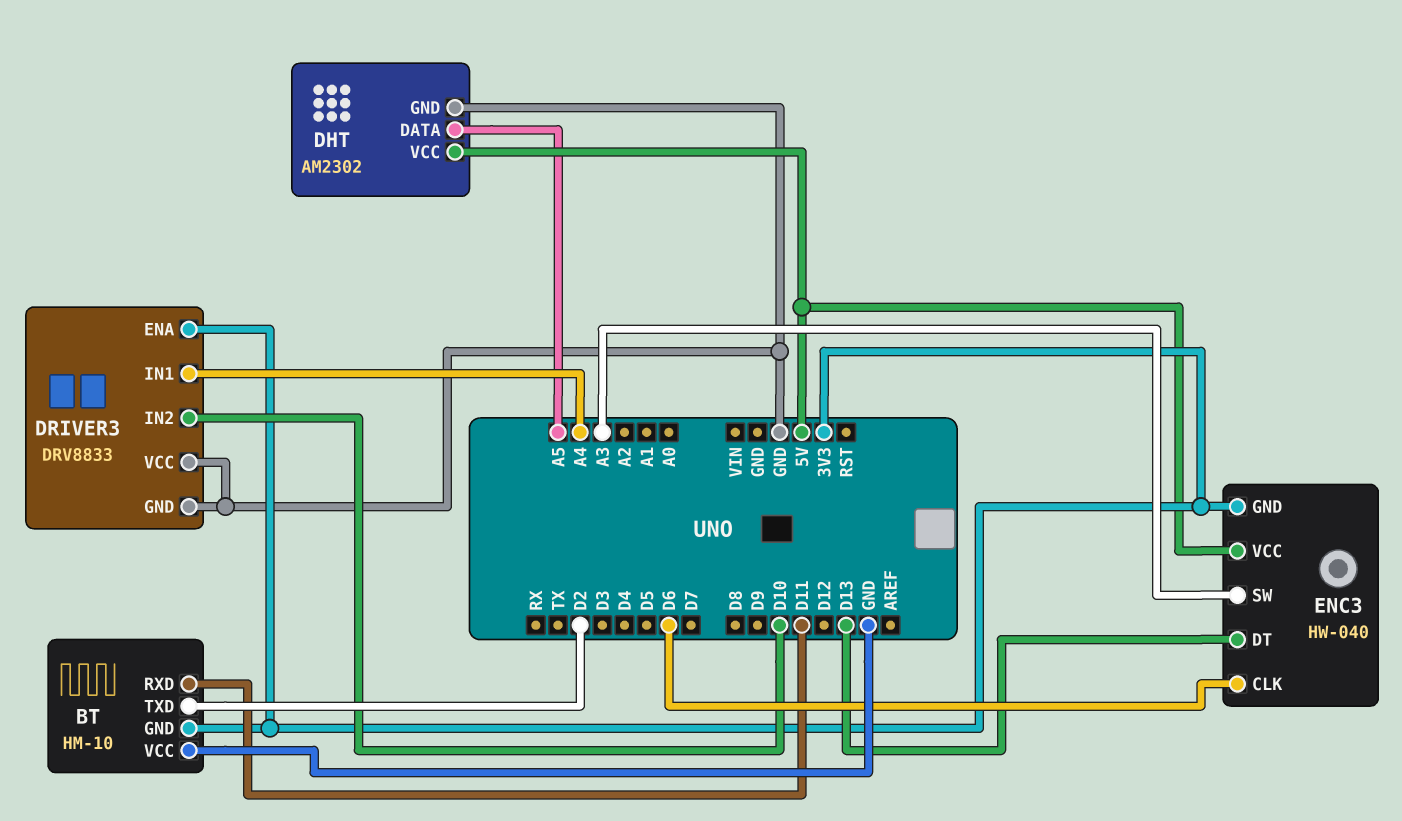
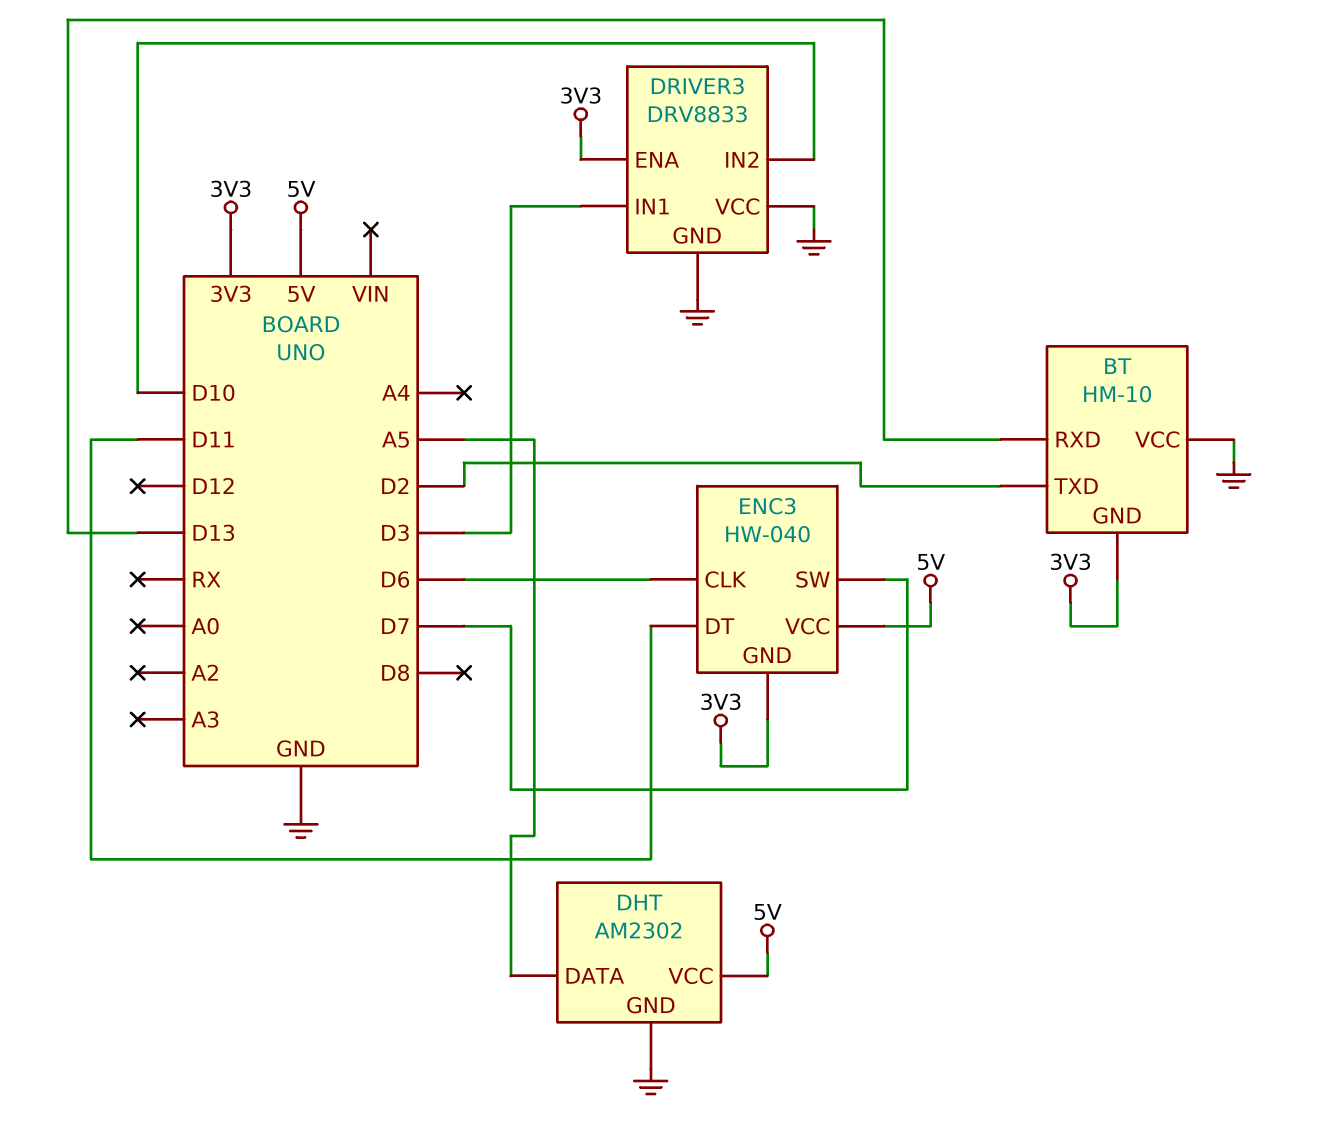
BT pin RXD: D11 -> D13
DRIVER3 pin IN1: A4 -> D3
ENC3 pin DT: D13 -> D11
ENC3 pin SW: A3 -> D7

